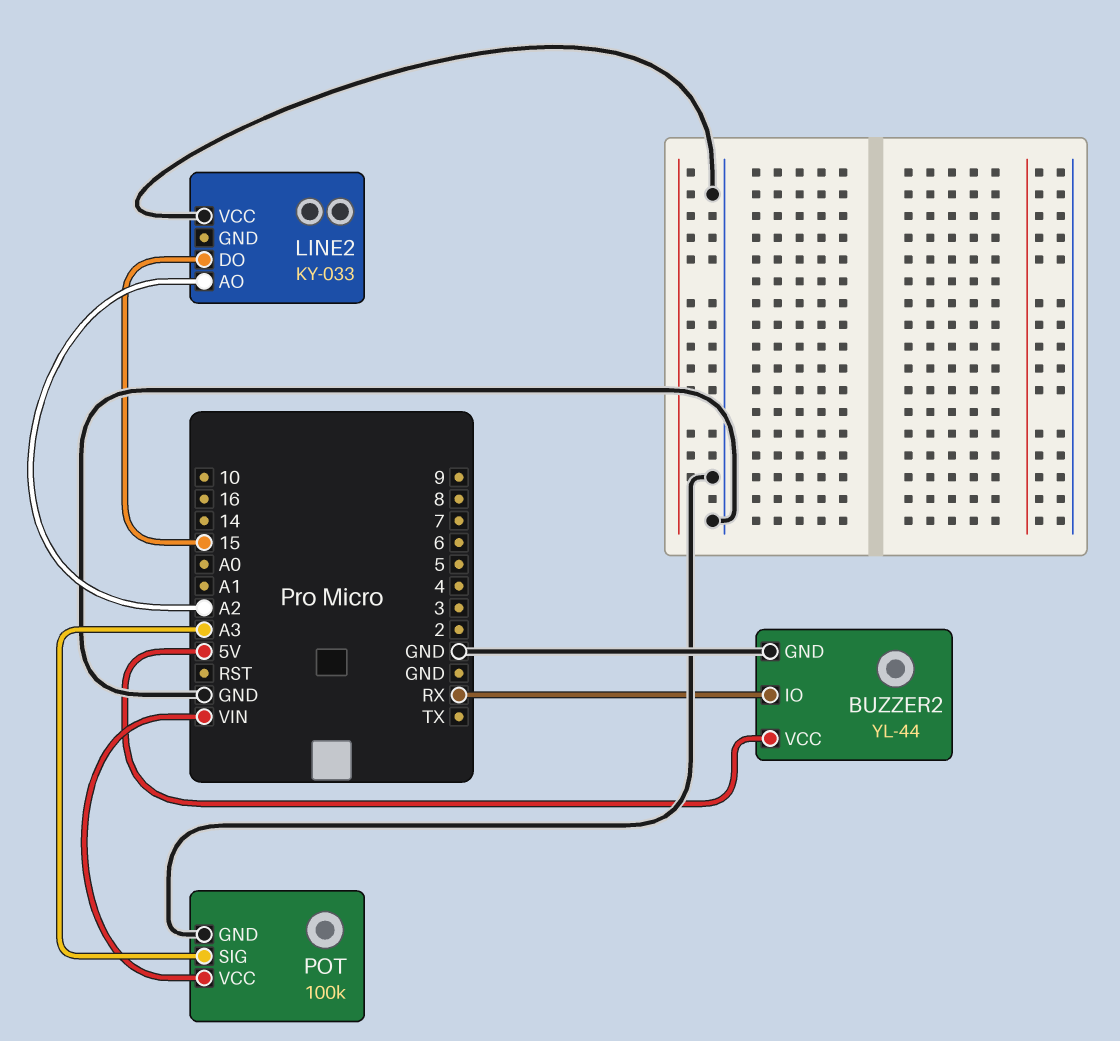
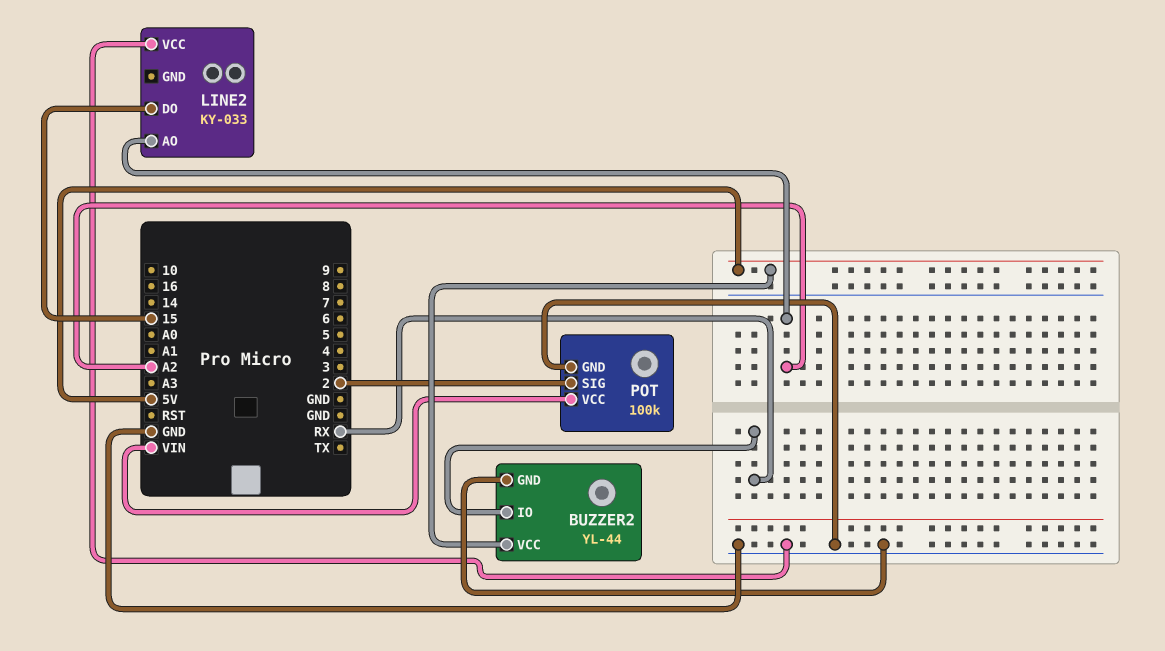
POT pin SIG: A3 -> 2

